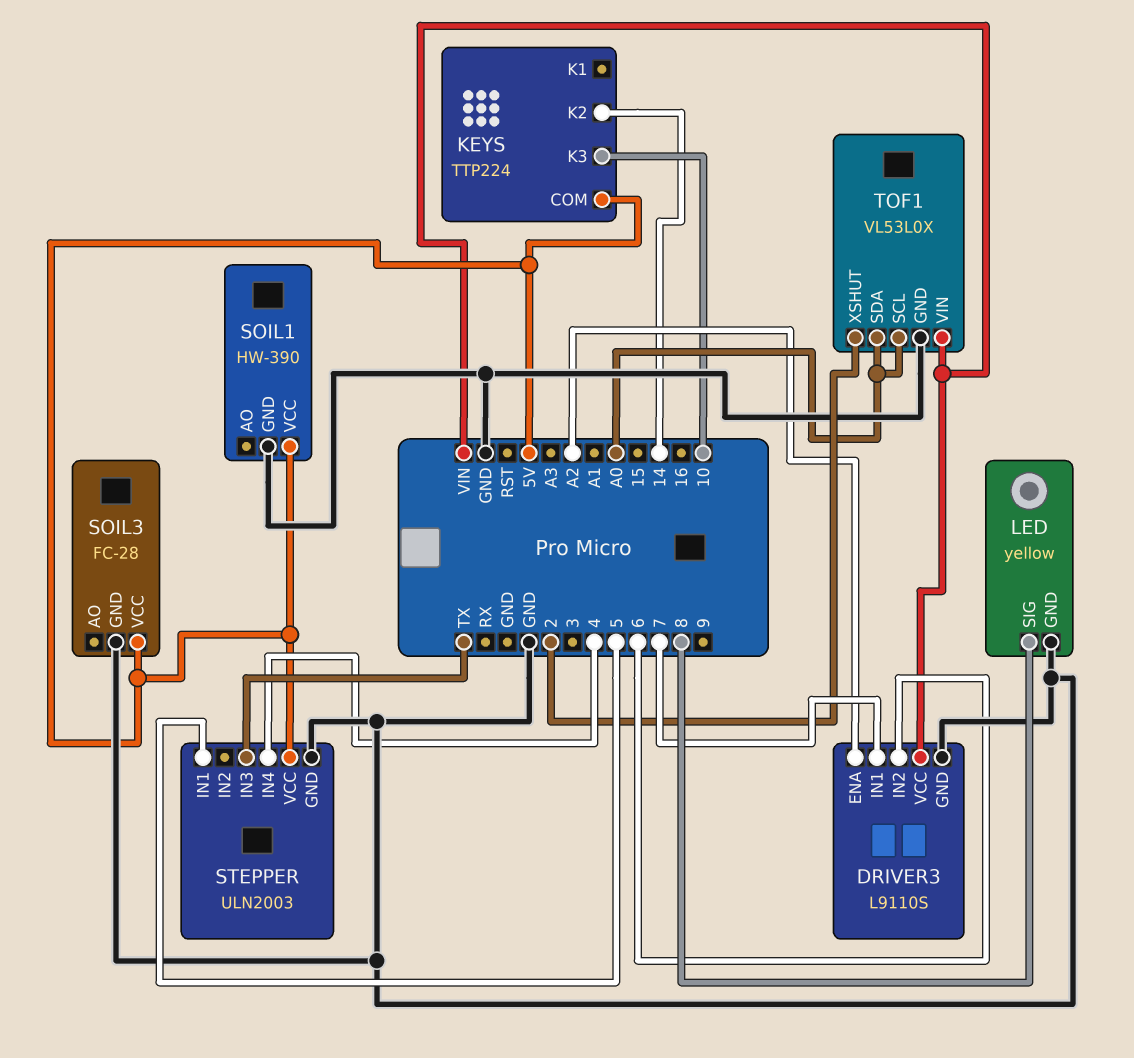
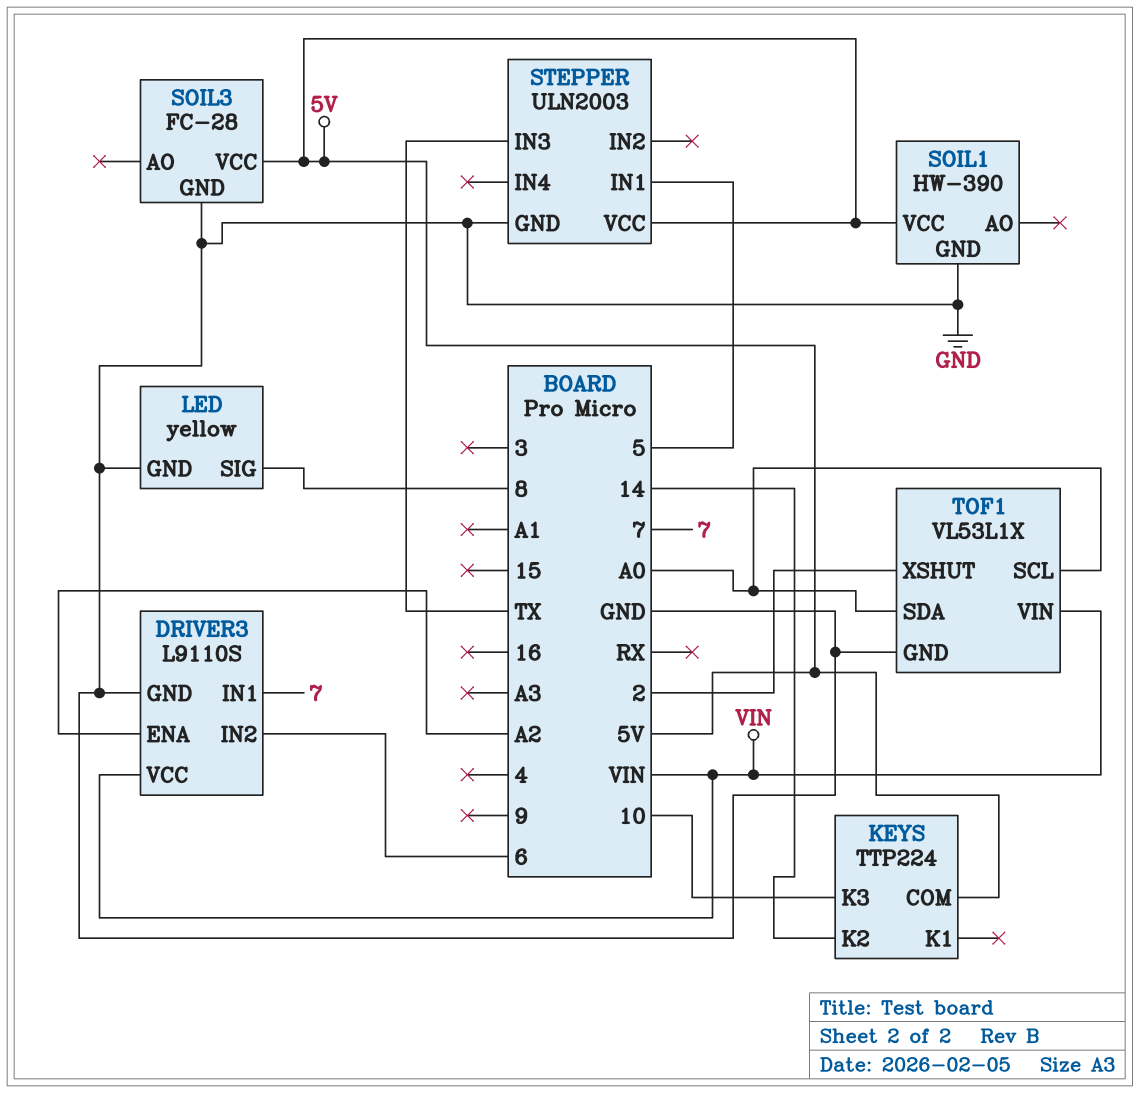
STEPPER pin IN4: 4 -> none
TOF1: VL53L0X -> VL53L1X

